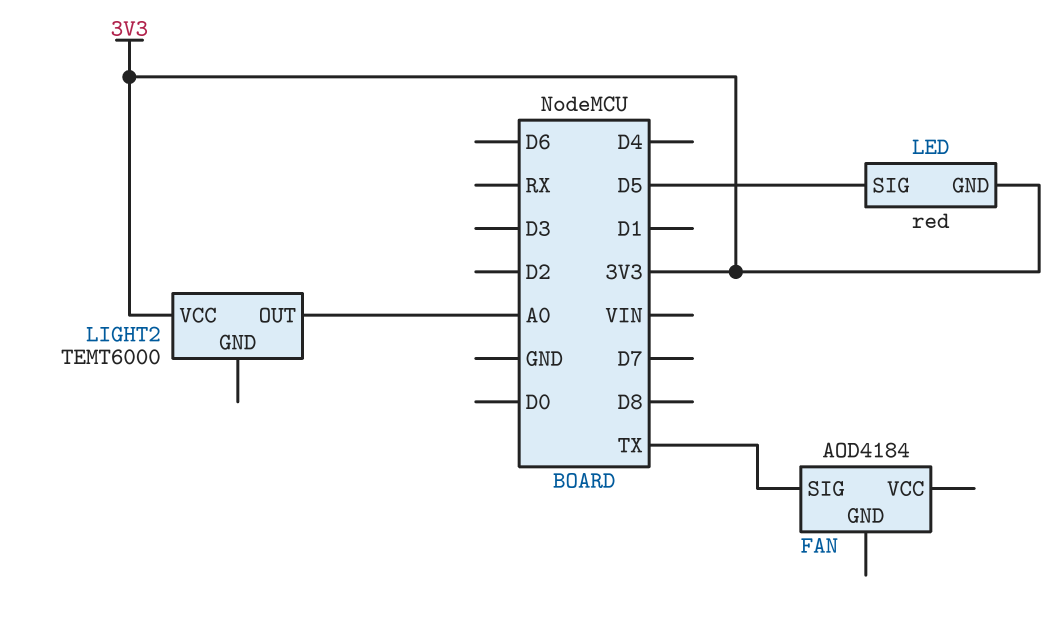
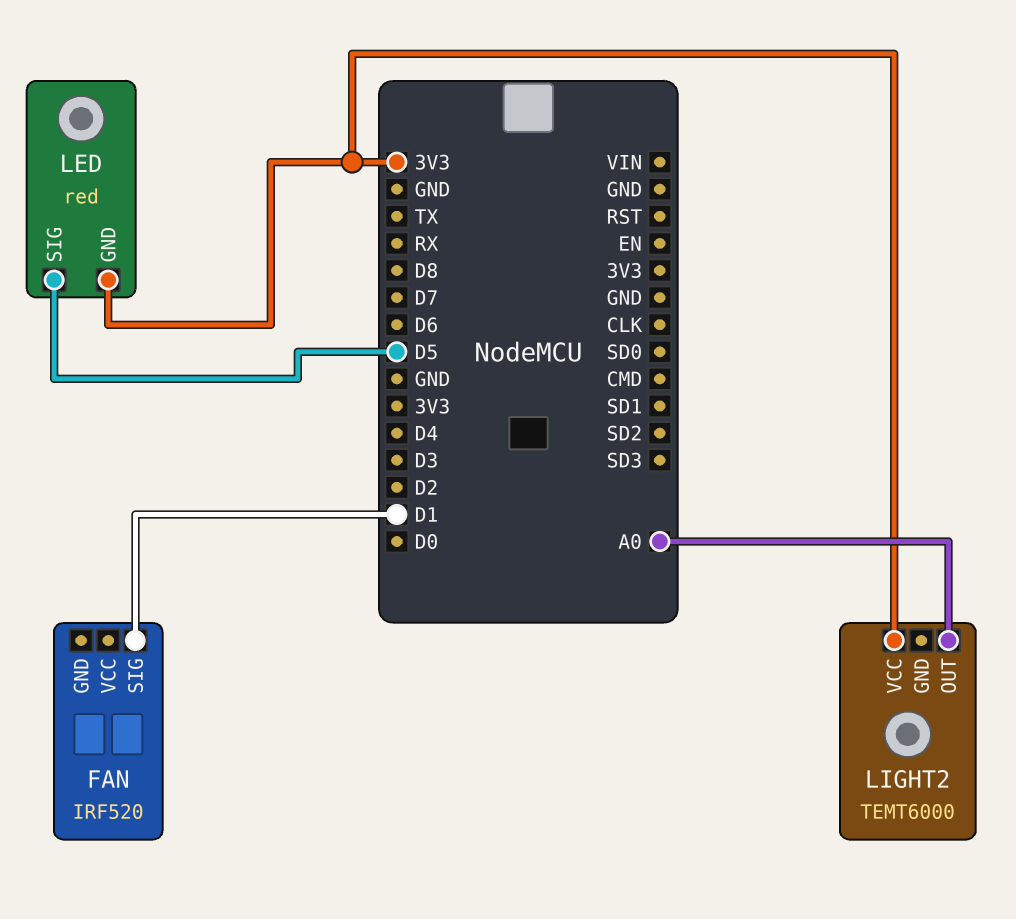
FAN: AOD4184 -> IRF520
FAN pin SIG: TX -> D1

